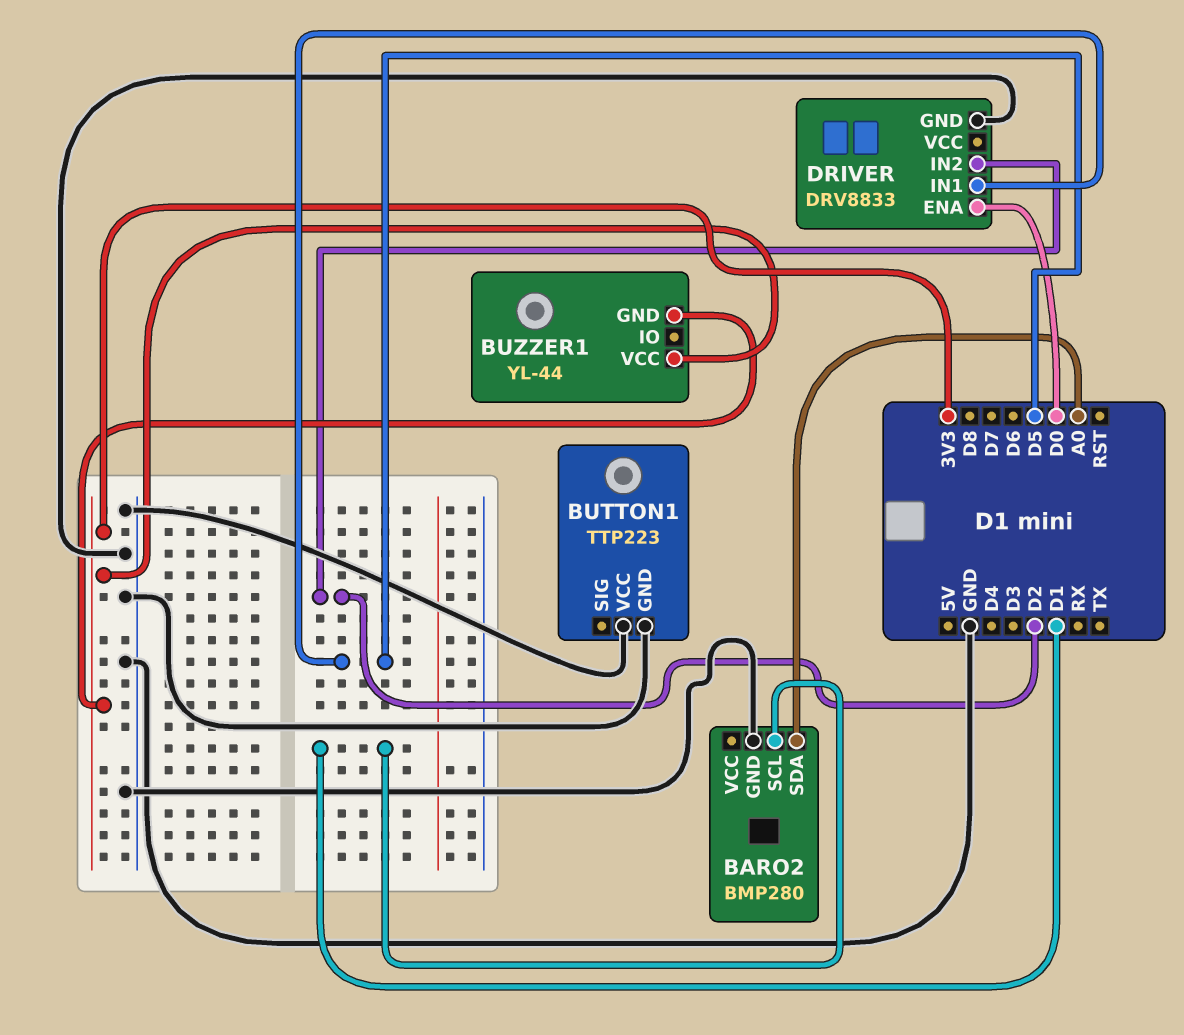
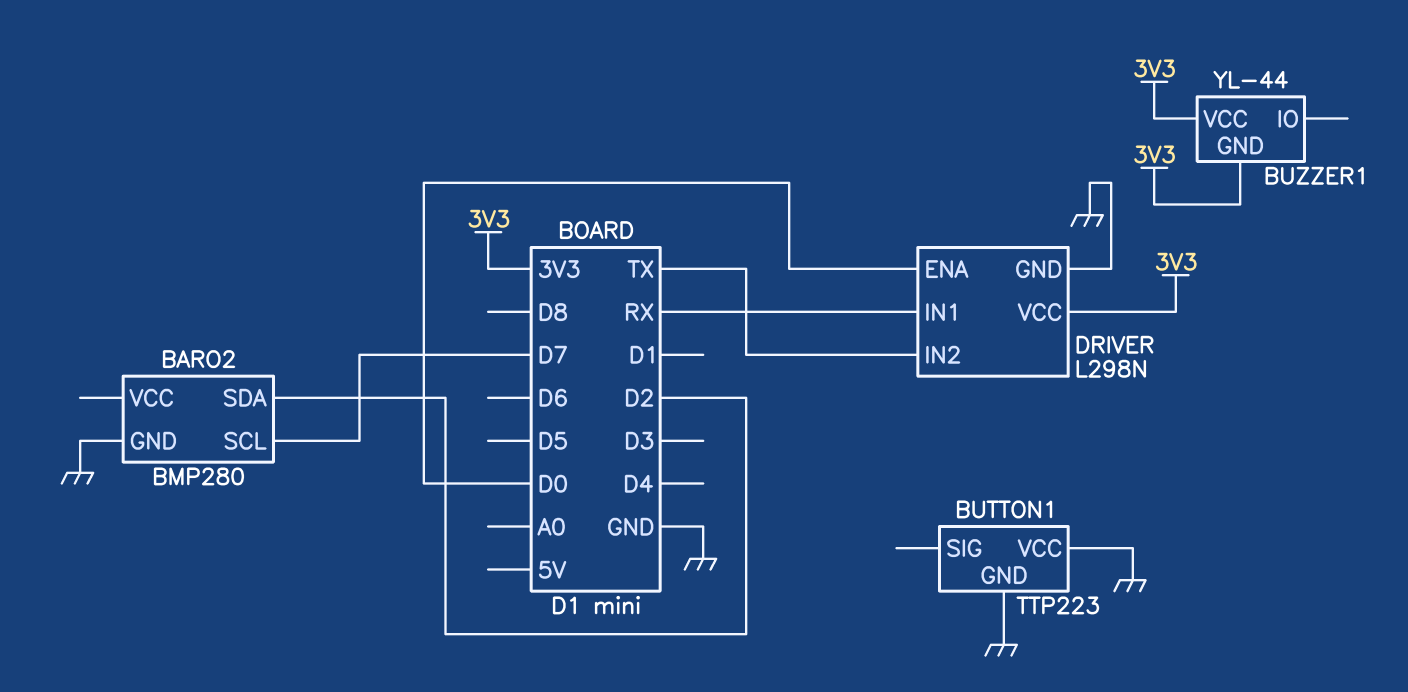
BARO2 pin SCL: D1 -> D7
BARO2 pin SDA: A0 -> D2
DRIVER: DRV8833 -> L298N
DRIVER pin IN1: D5 -> RX
DRIVER pin IN2: D2 -> TX
DRIVER pin VCC: none -> 3V3

